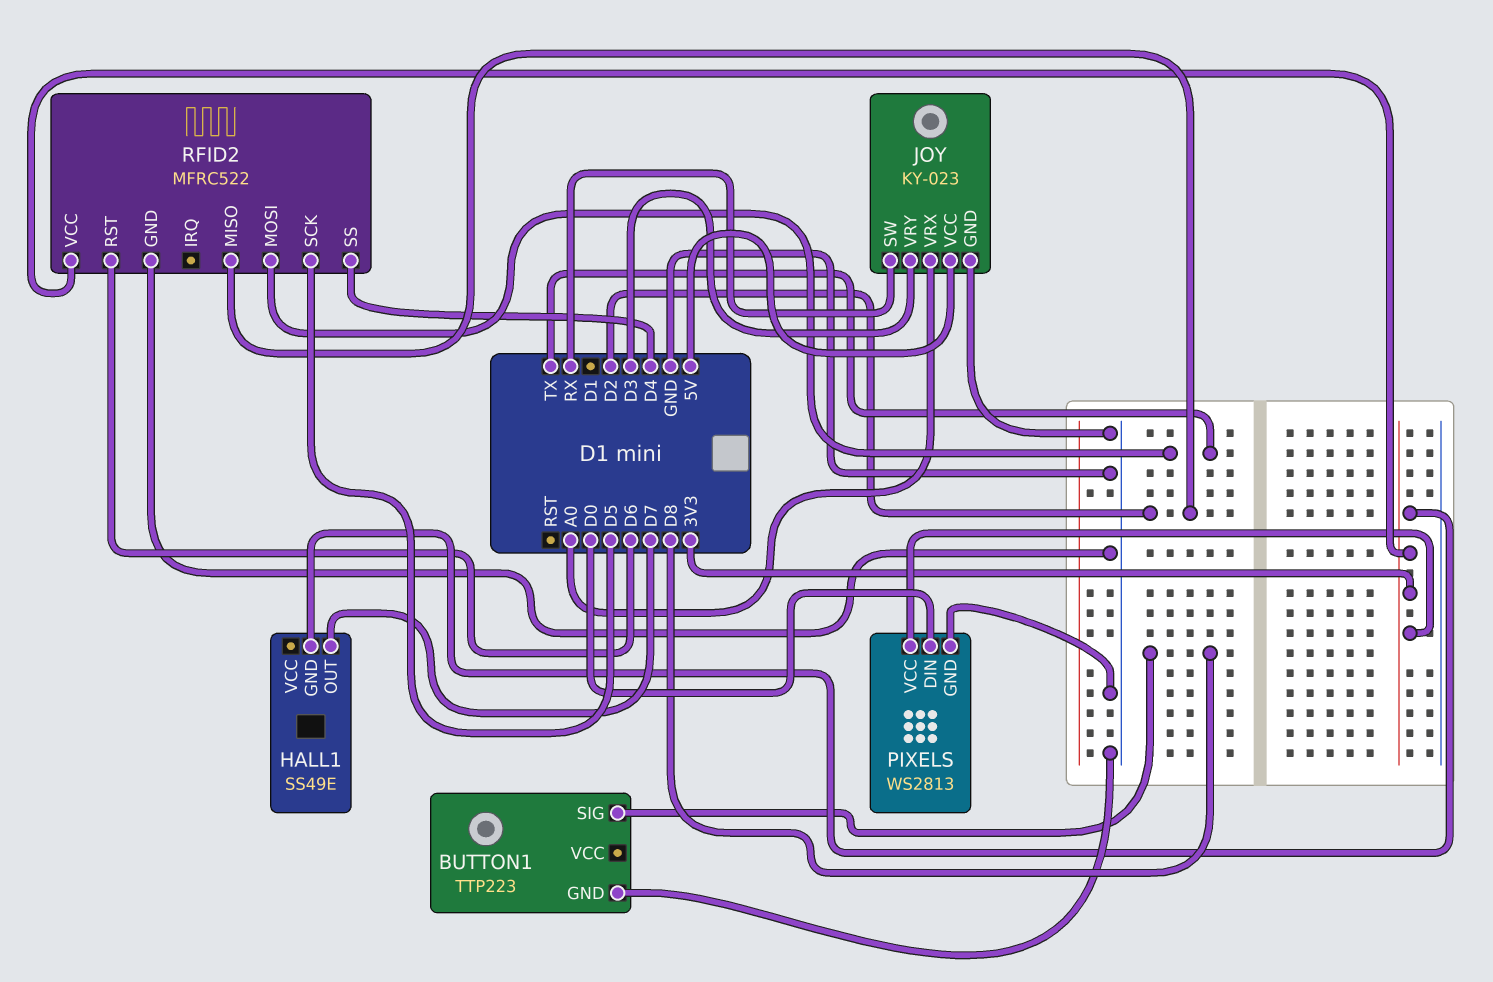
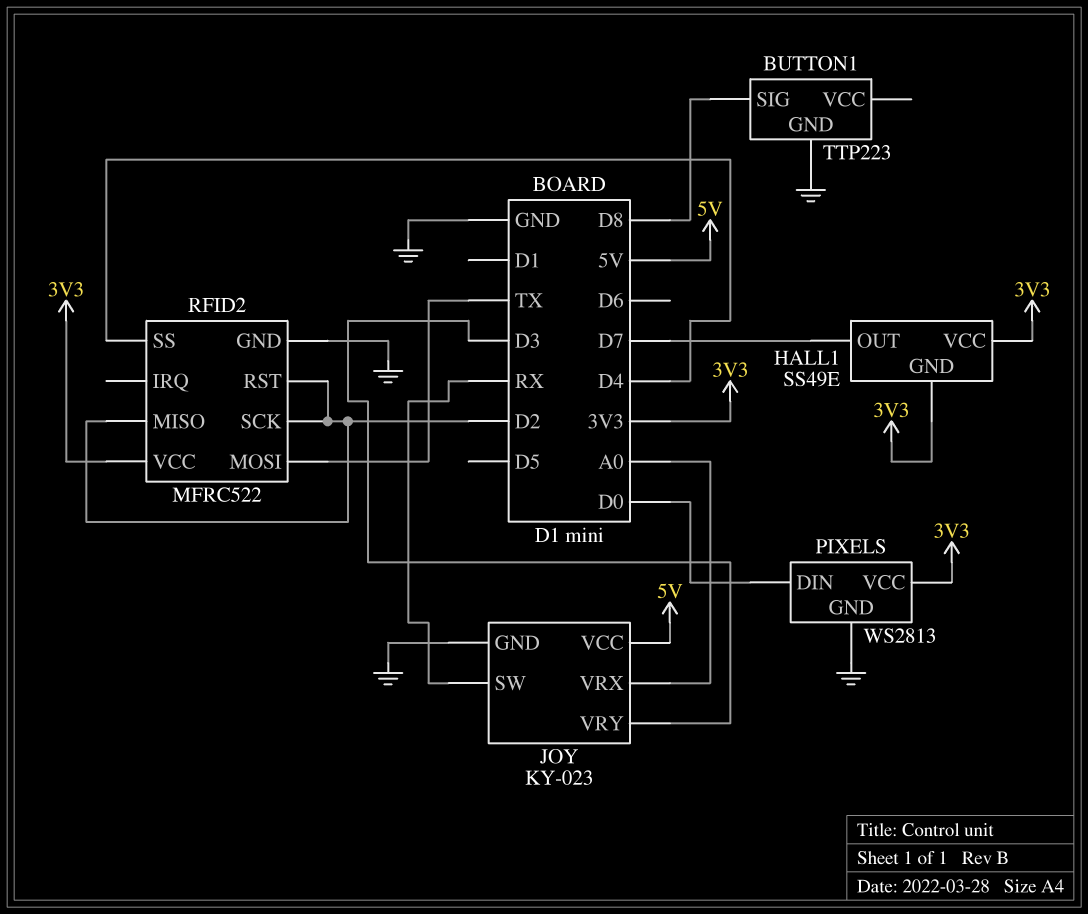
HALL1 pin VCC: none -> 3V3
RFID2 pin RST: D6 -> D2
RFID2 pin SCK: D5 -> D2

